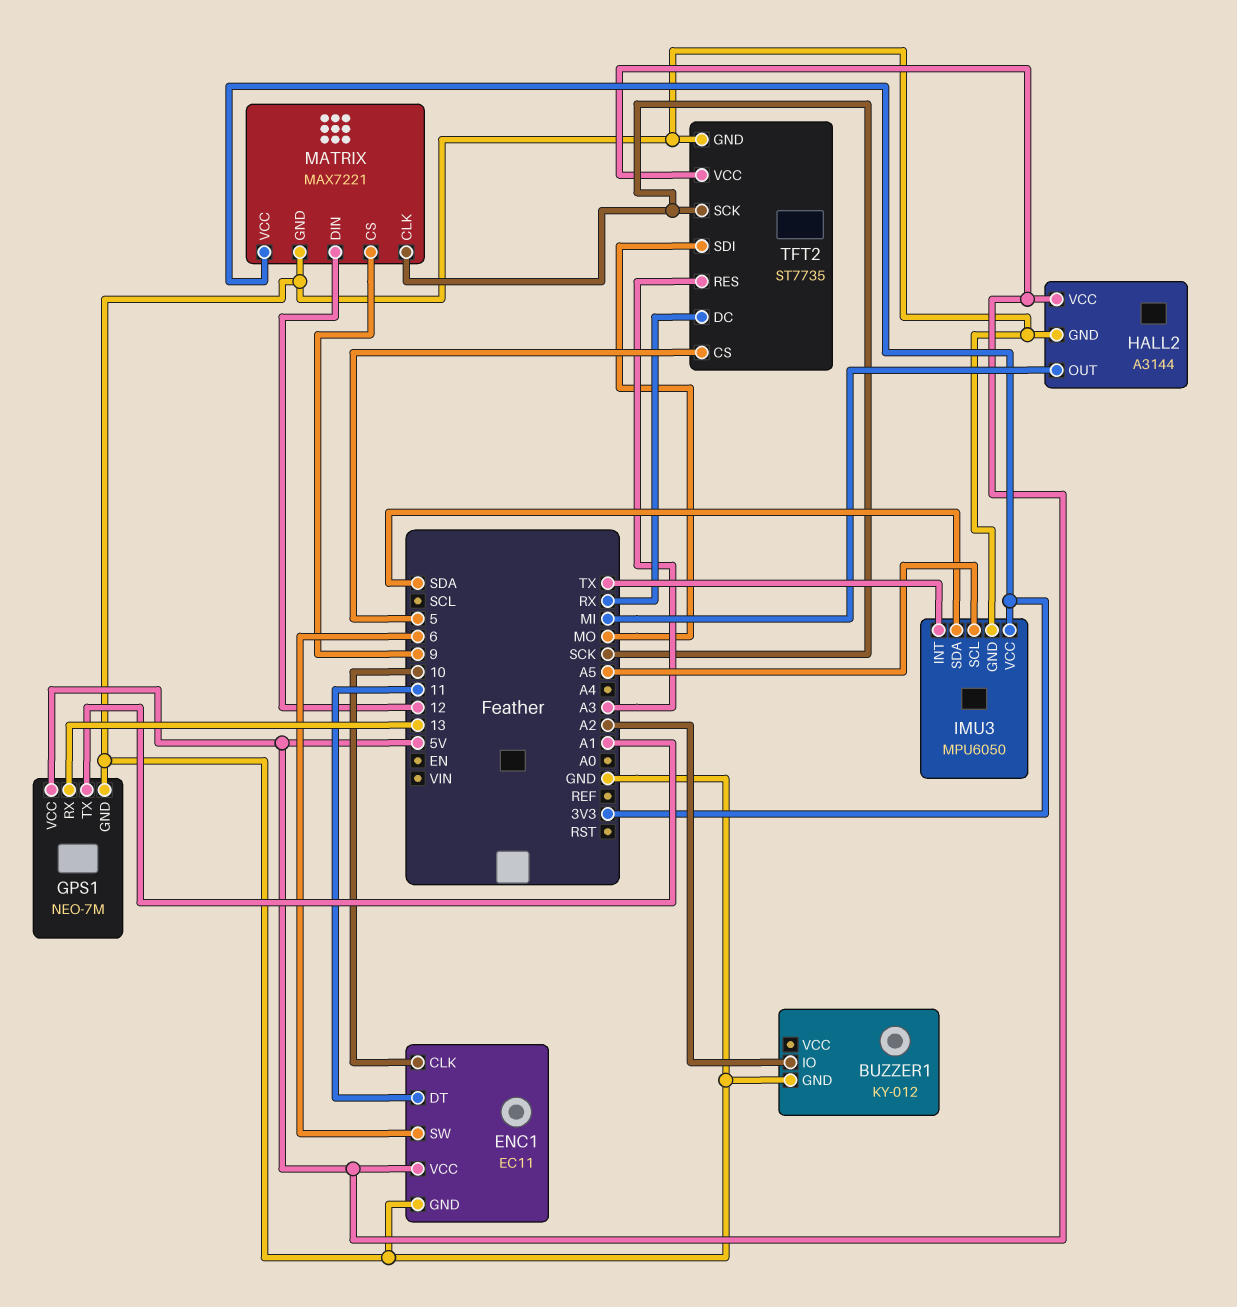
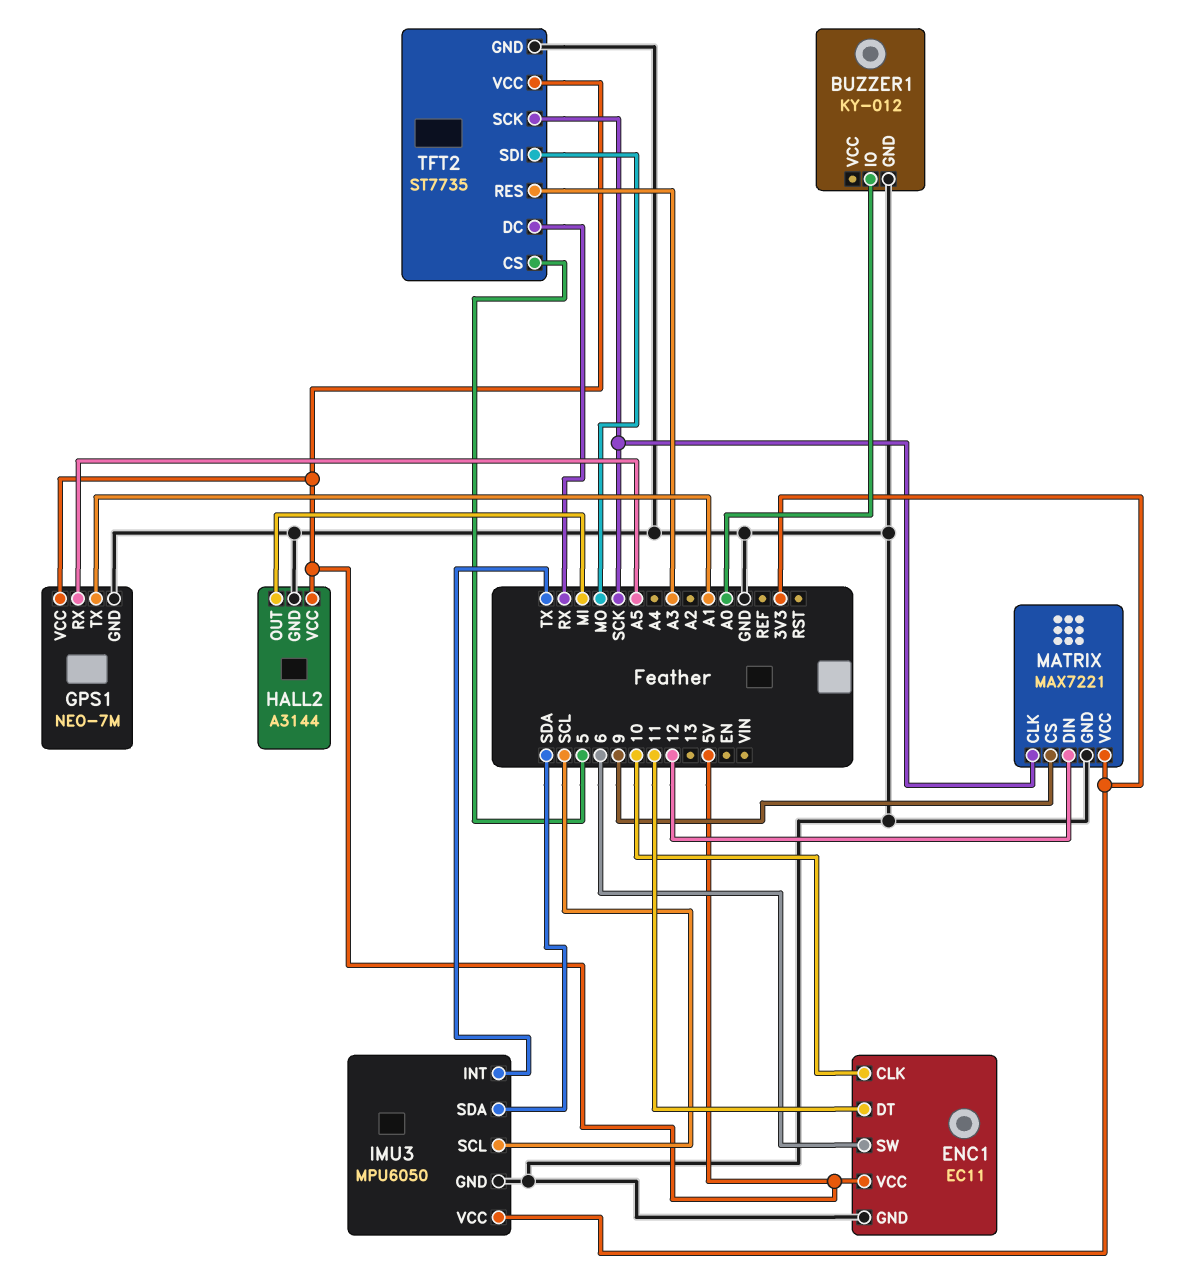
BUZZER1 pin IO: A2 -> A0
GPS1 pin RX: 13 -> A5
IMU3 pin SCL: A5 -> SCL

